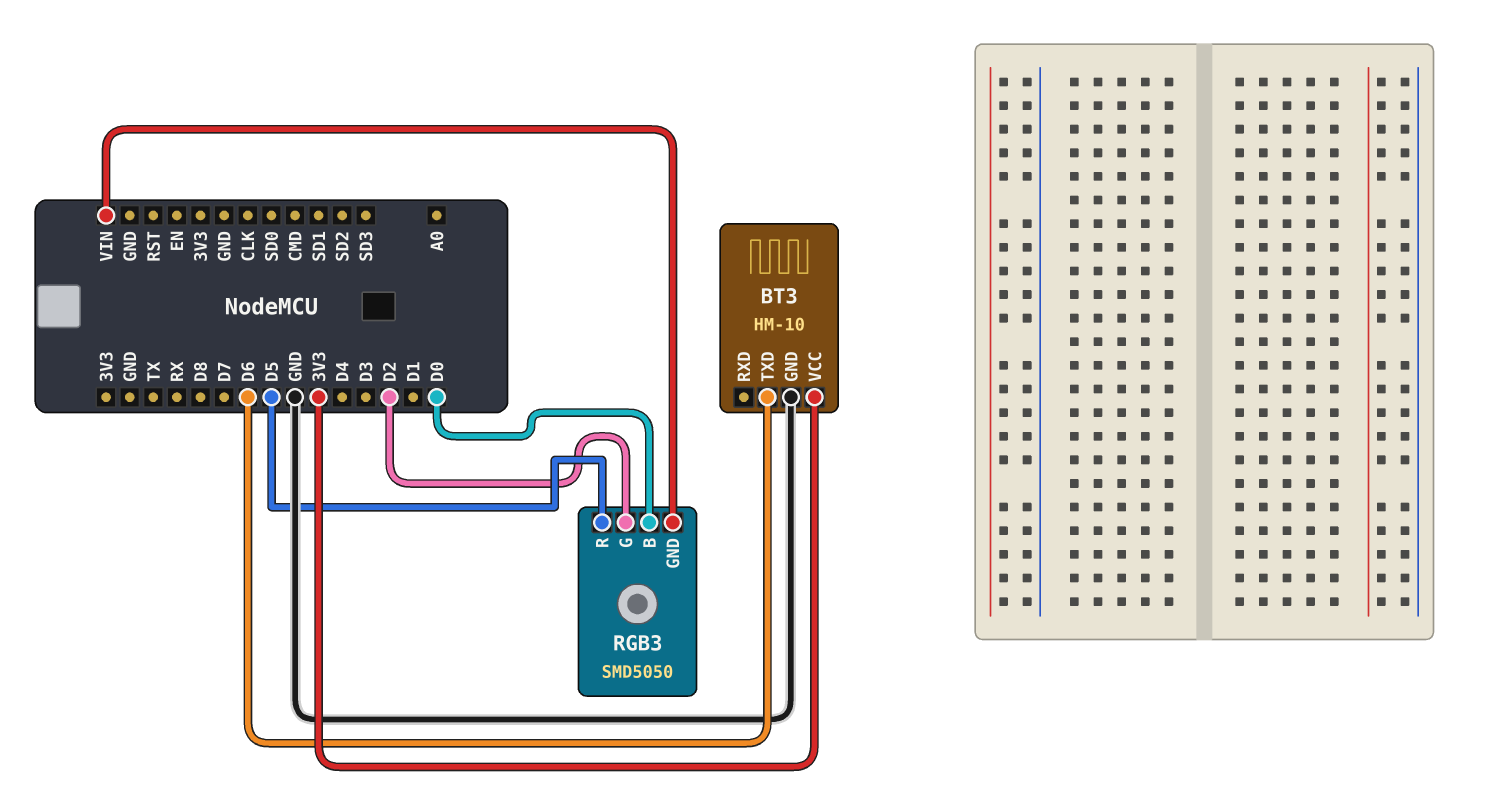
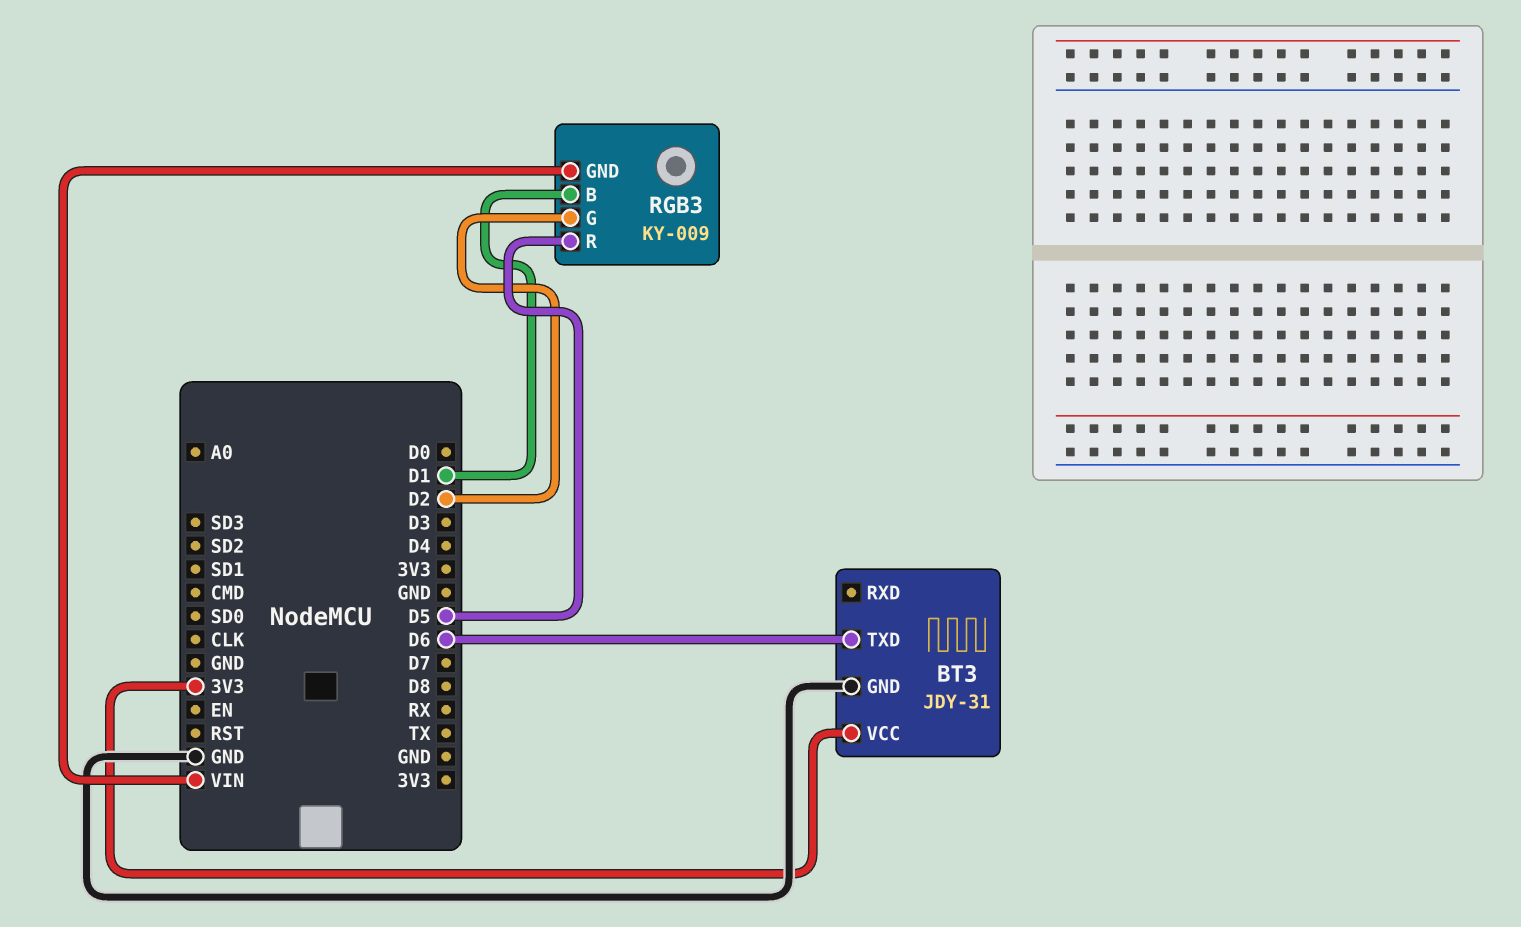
BT3: HM-10 -> JDY-31
RGB3: SMD5050 -> KY-009
RGB3 pin B: D0 -> D1

